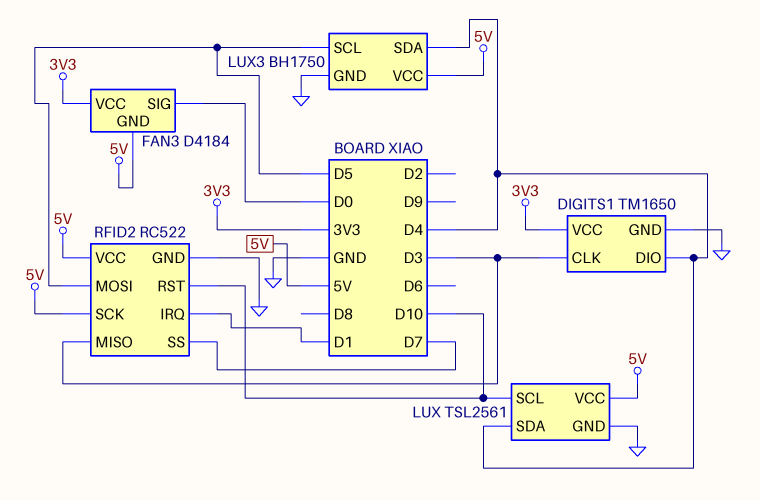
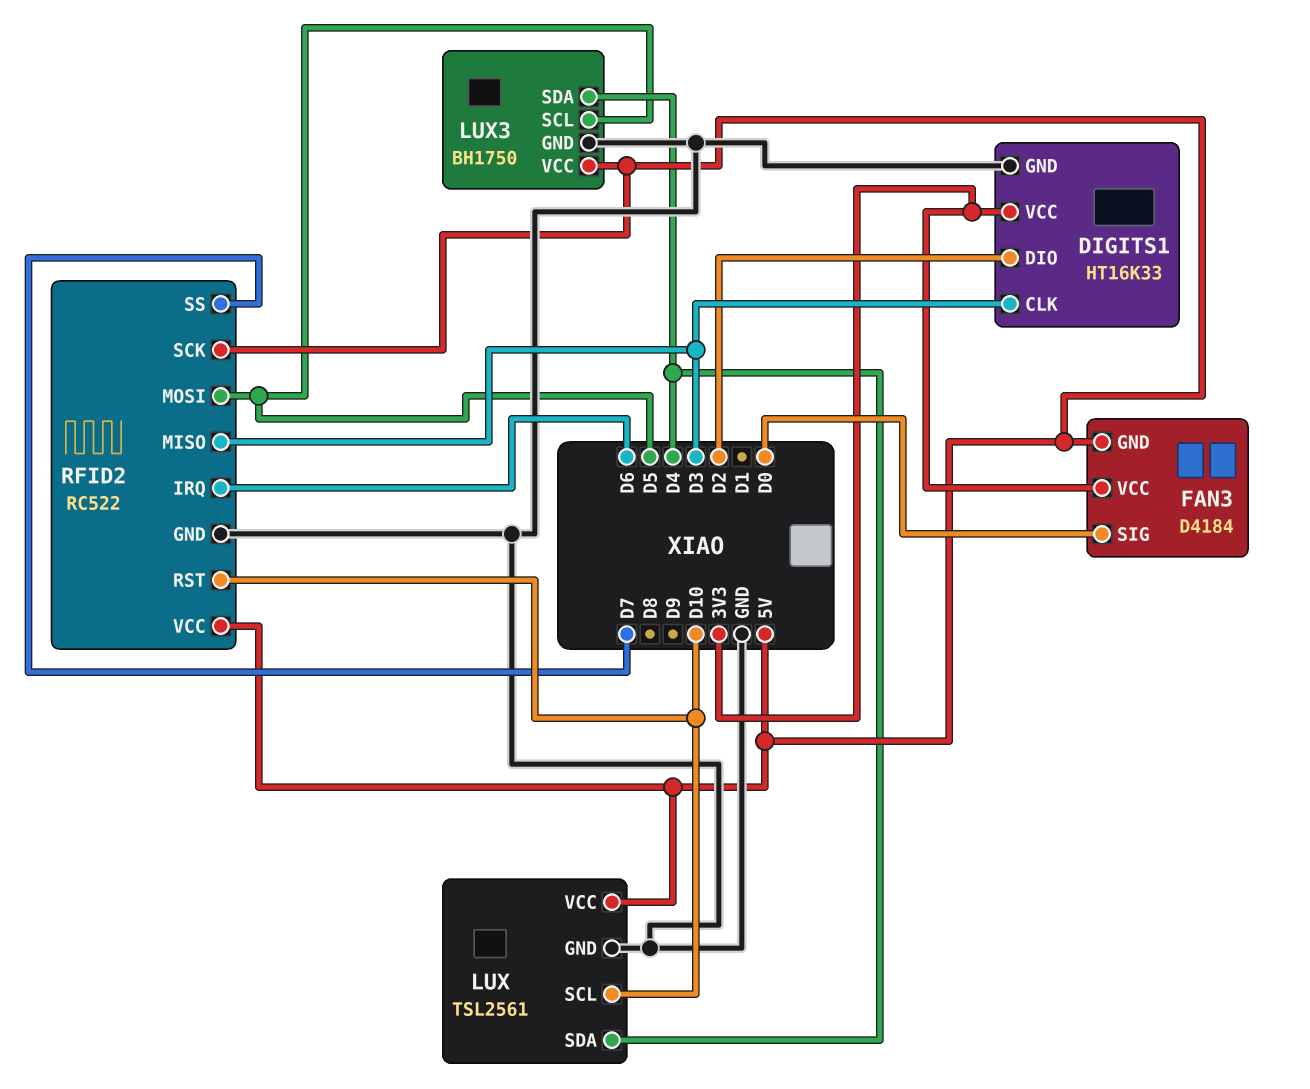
DIGITS1: TM1650 -> HT16K33
DIGITS1 pin DIO: D4 -> D2
RFID2 pin IRQ: D1 -> D6

